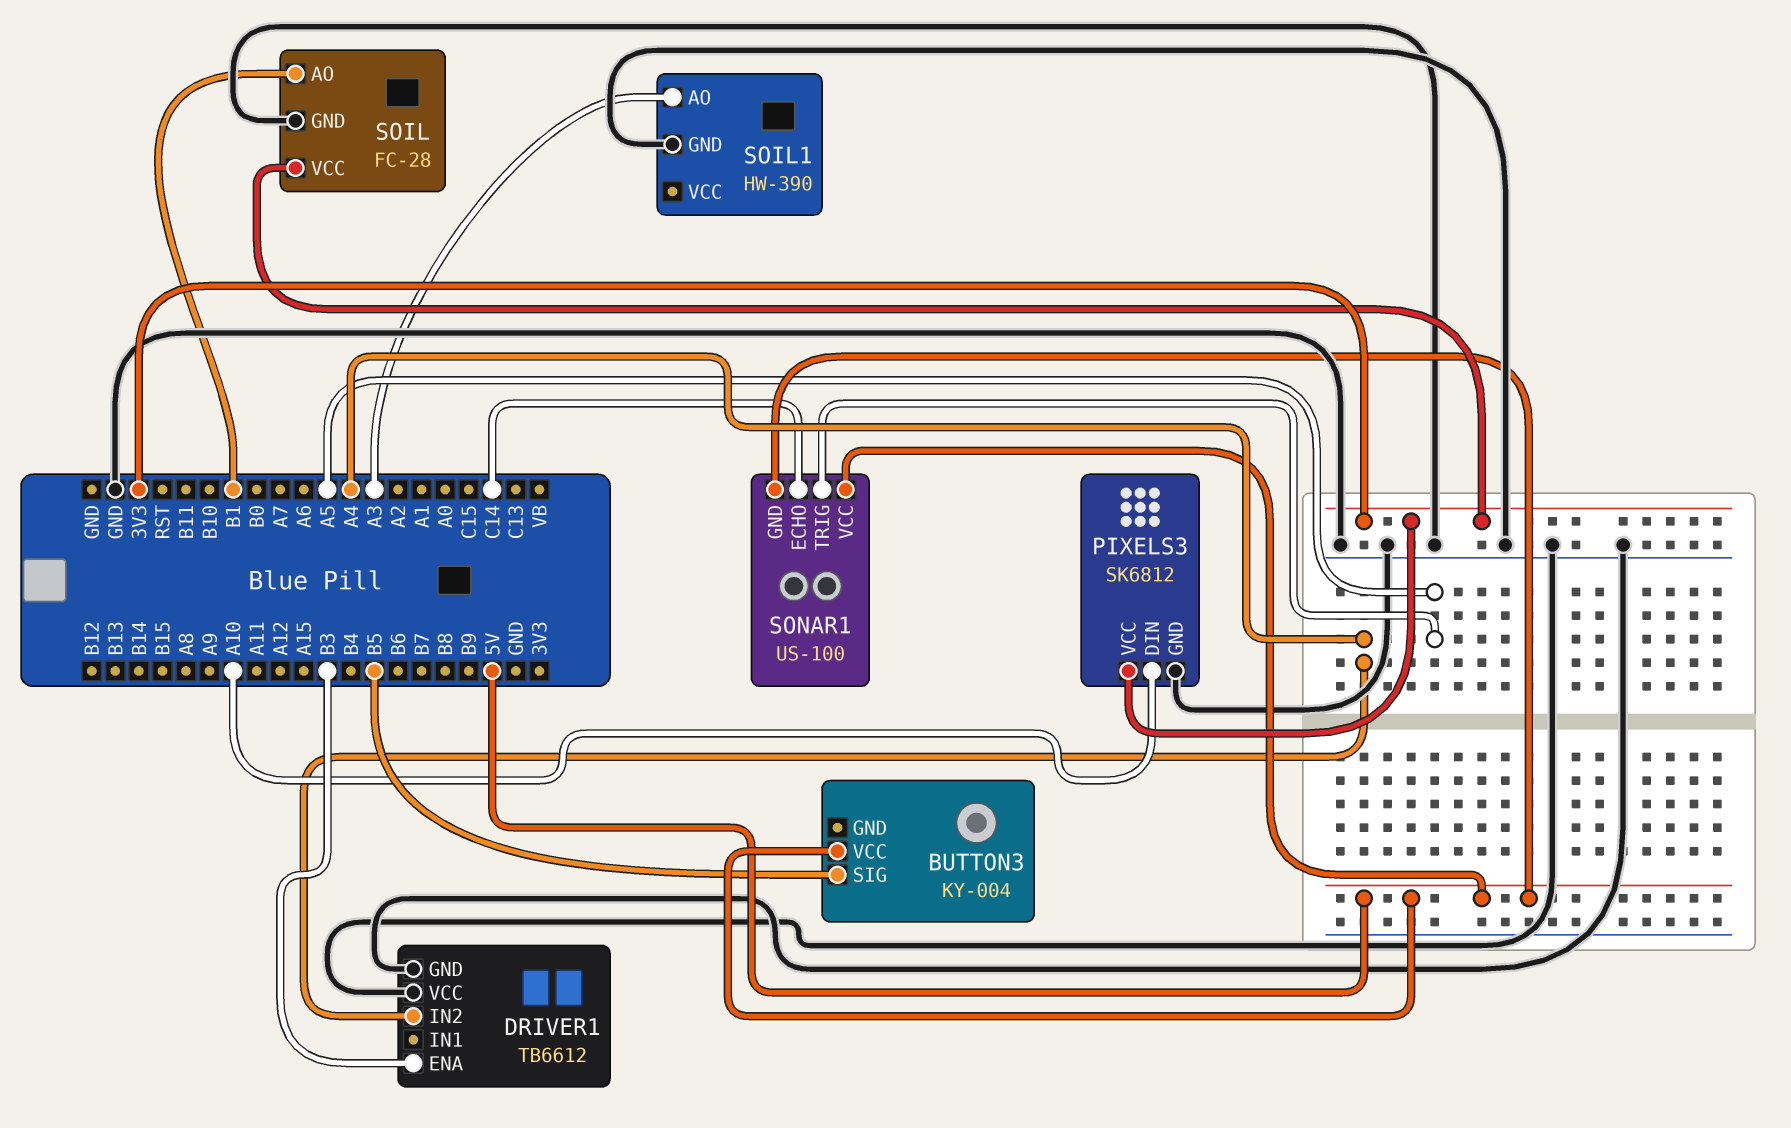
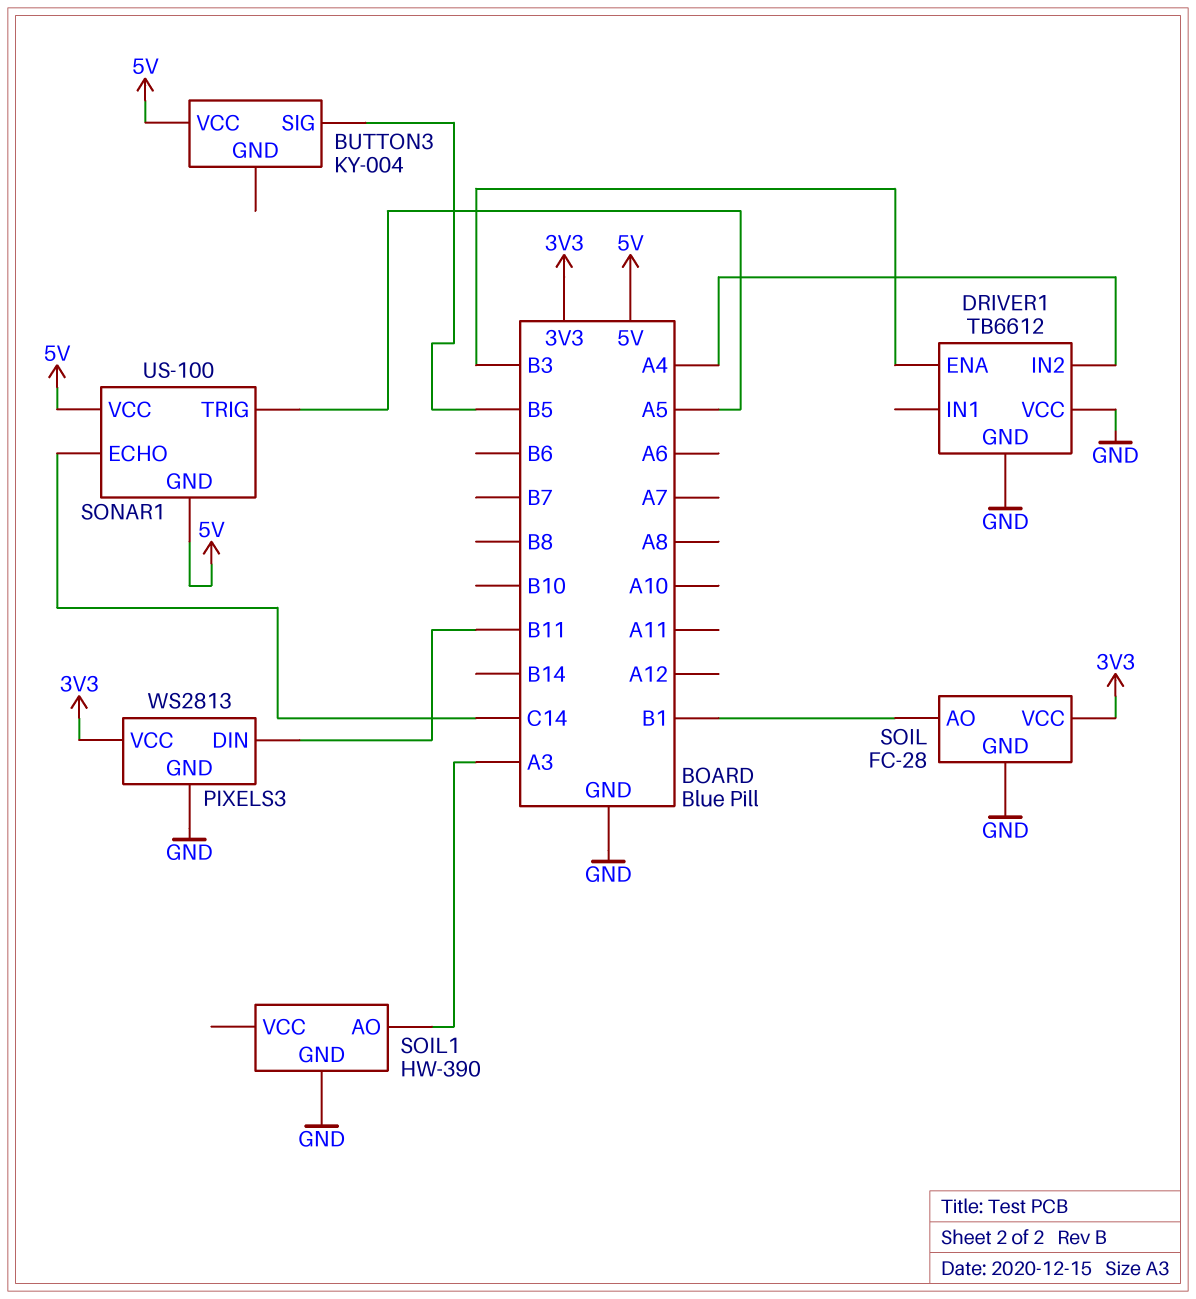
PIXELS3: SK6812 -> WS2813
PIXELS3 pin DIN: A10 -> B11

